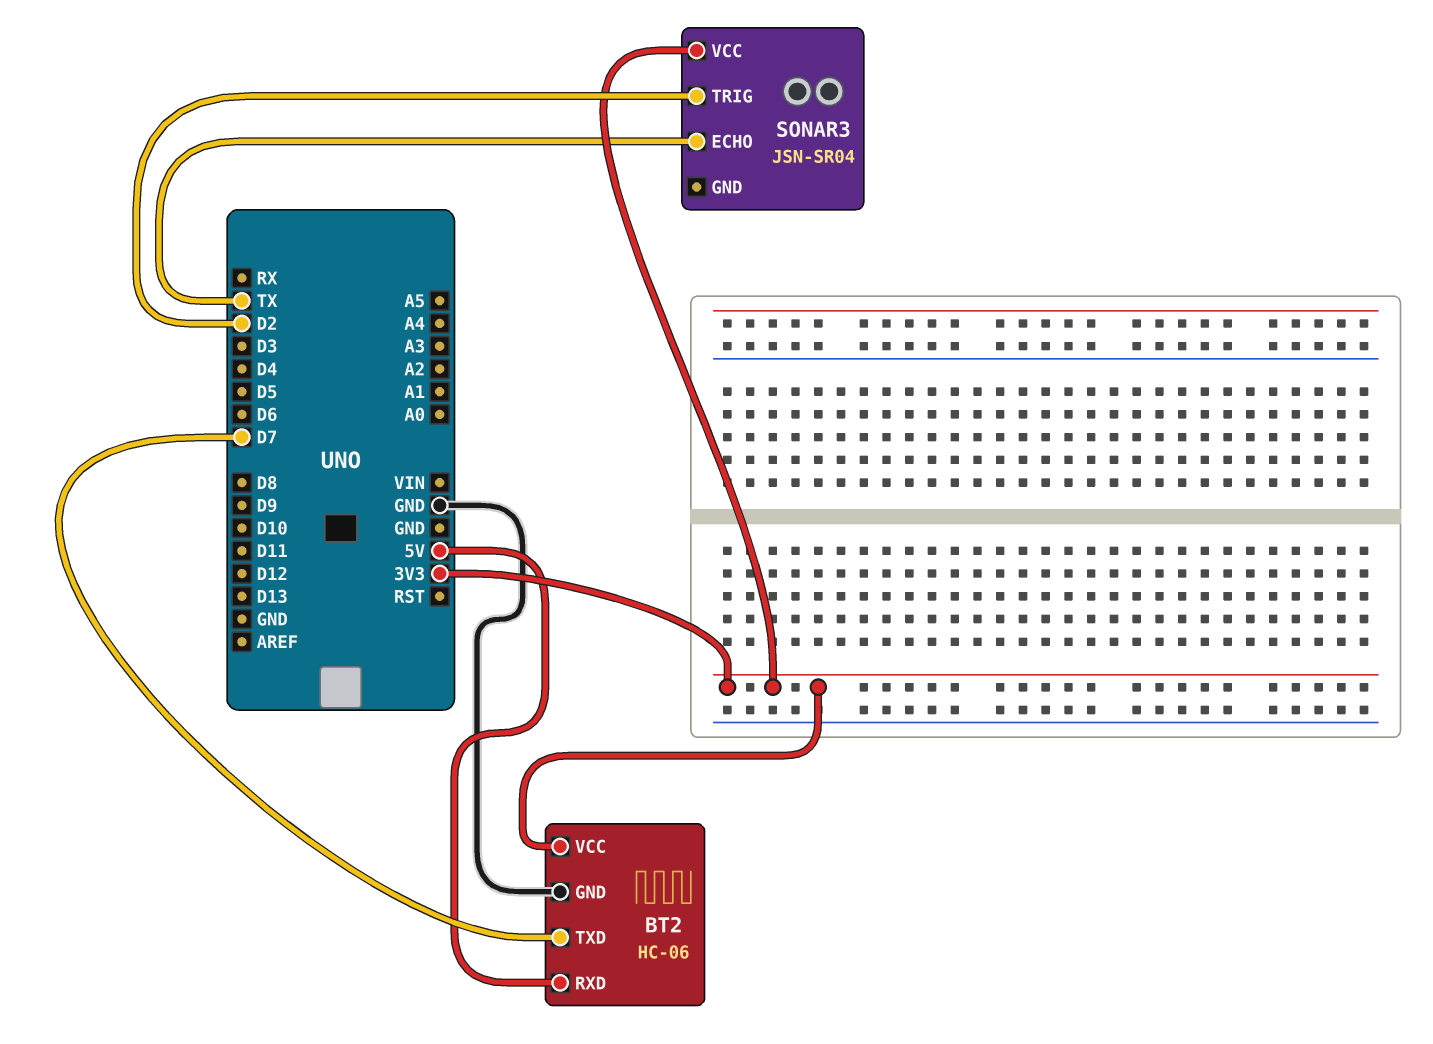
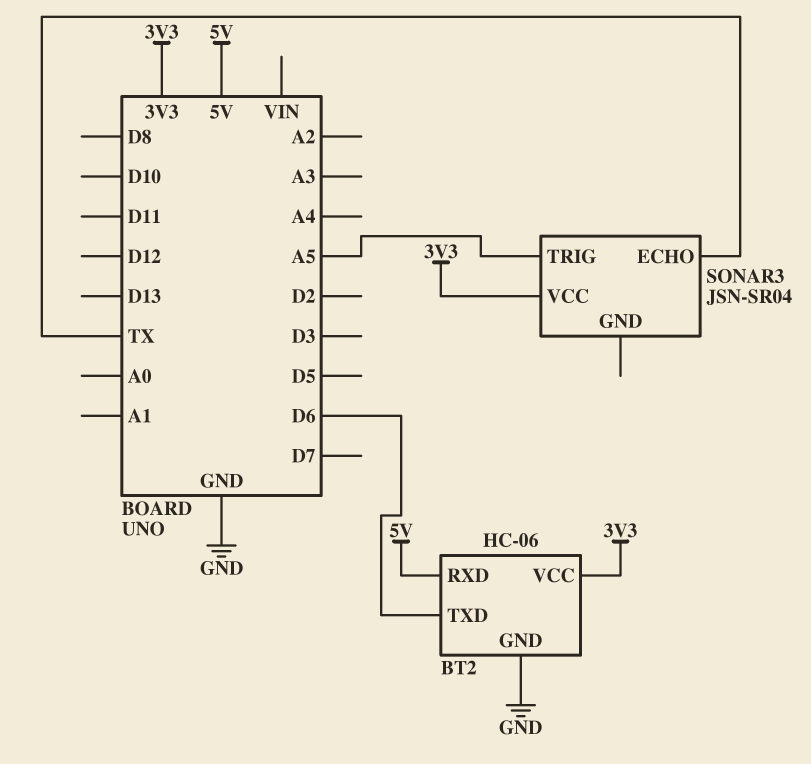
BT2 pin TXD: D7 -> D6
SONAR3 pin TRIG: D2 -> A5

